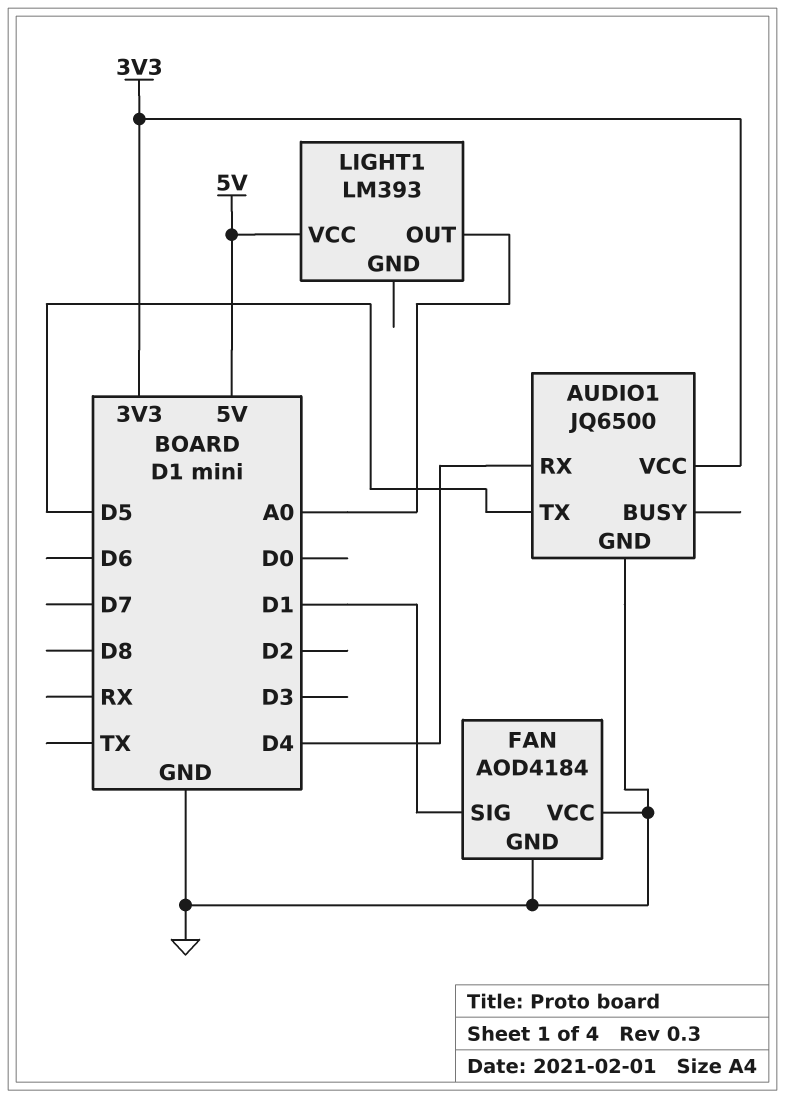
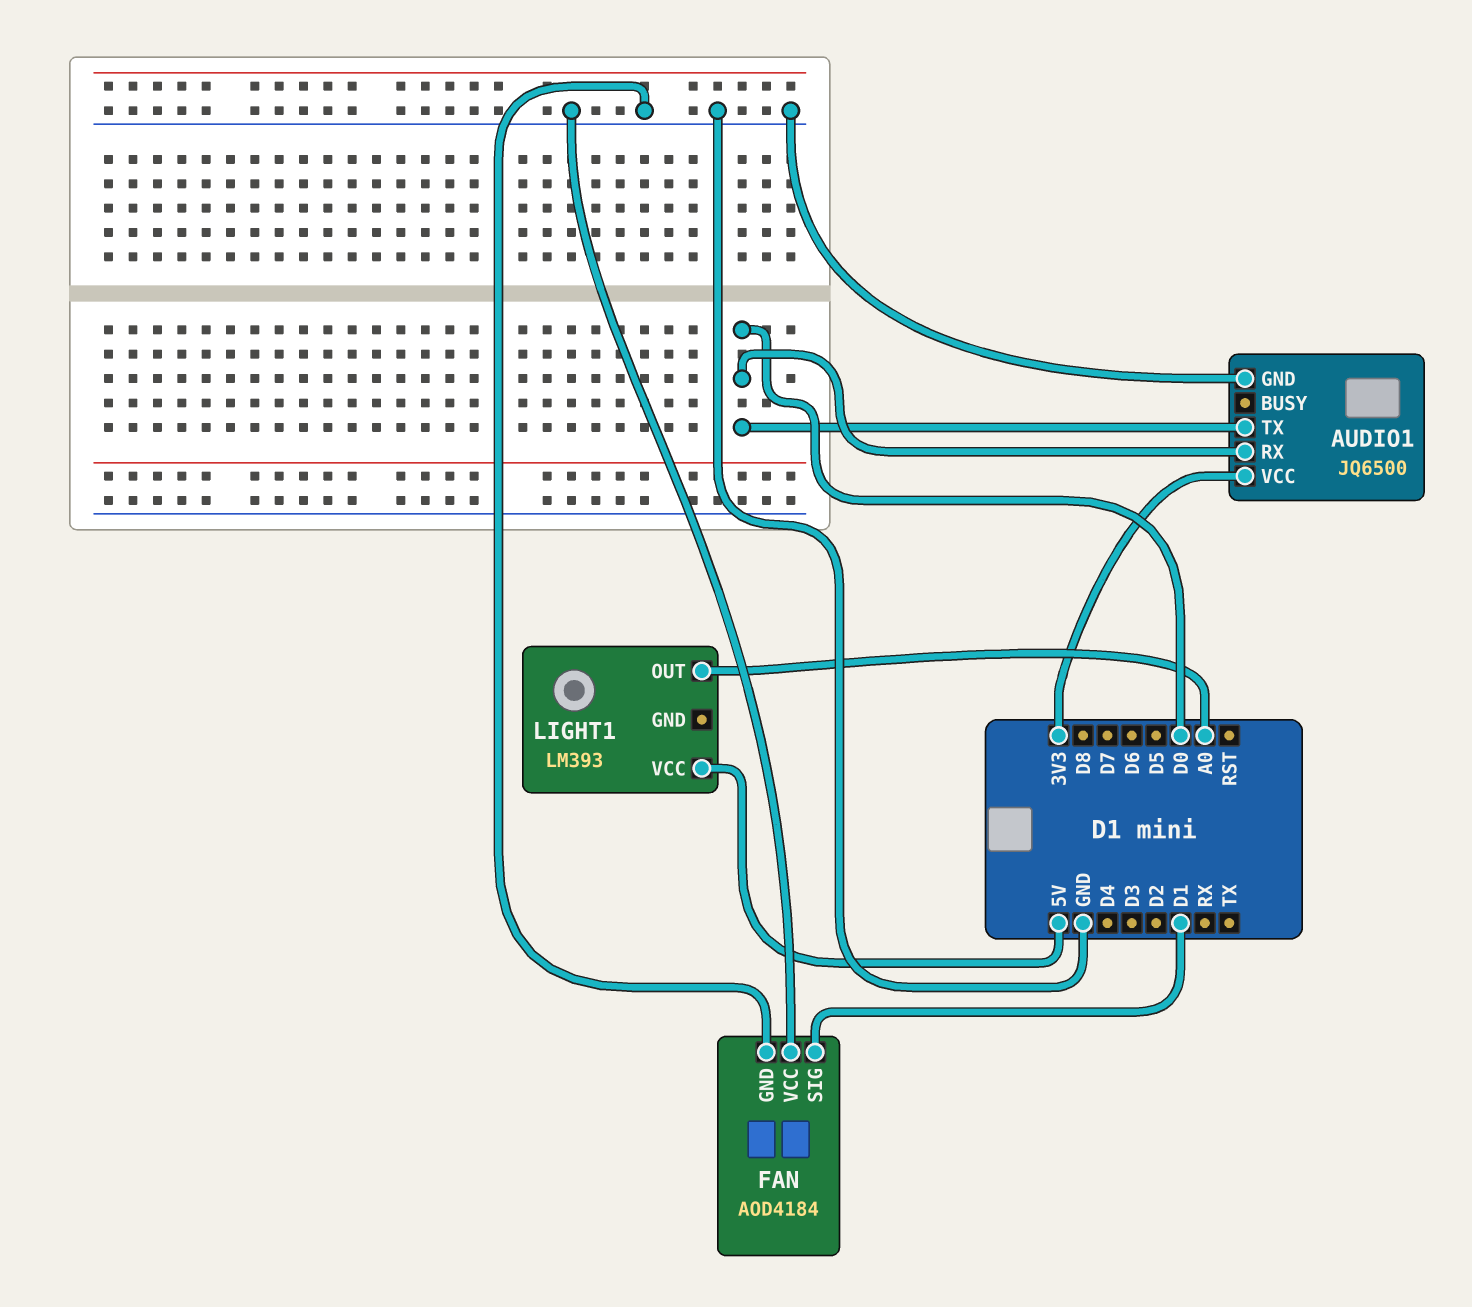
AUDIO1 pin RX: D4 -> D0
AUDIO1 pin TX: D5 -> D0

